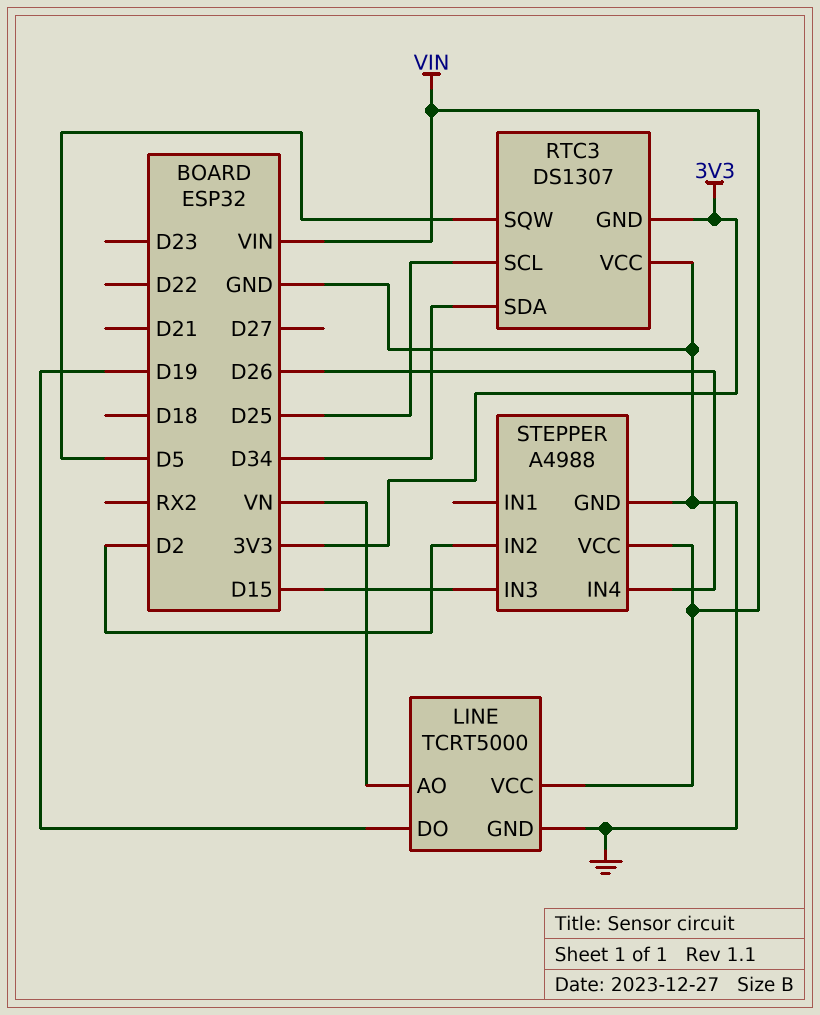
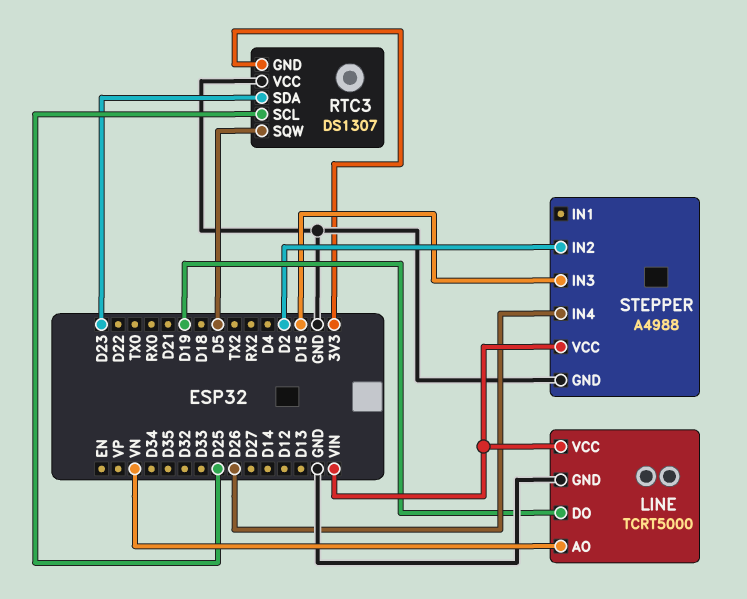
RTC3 pin SDA: D34 -> D23

